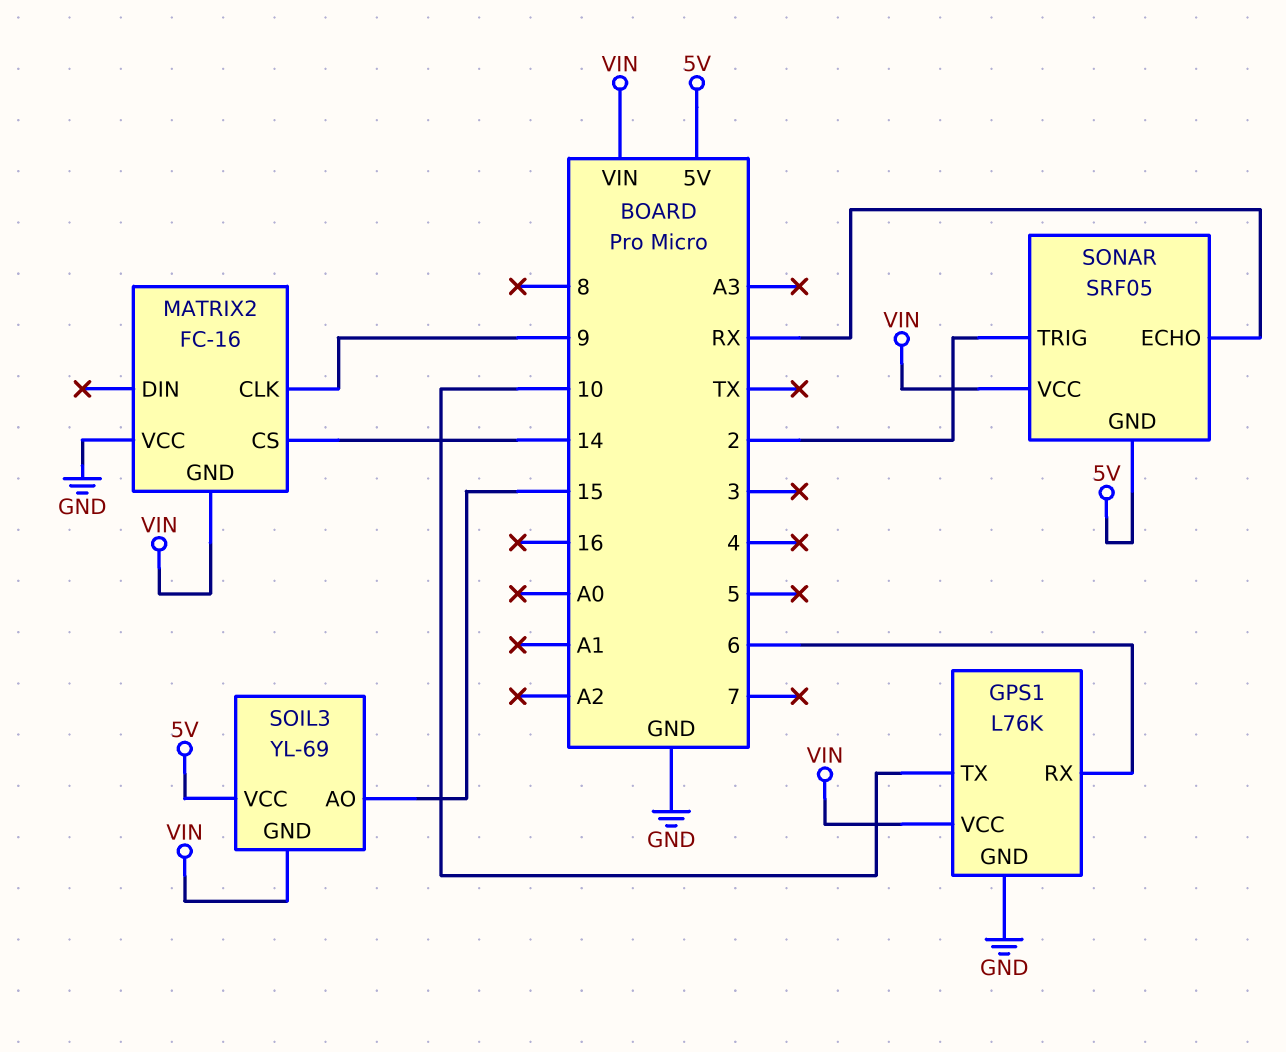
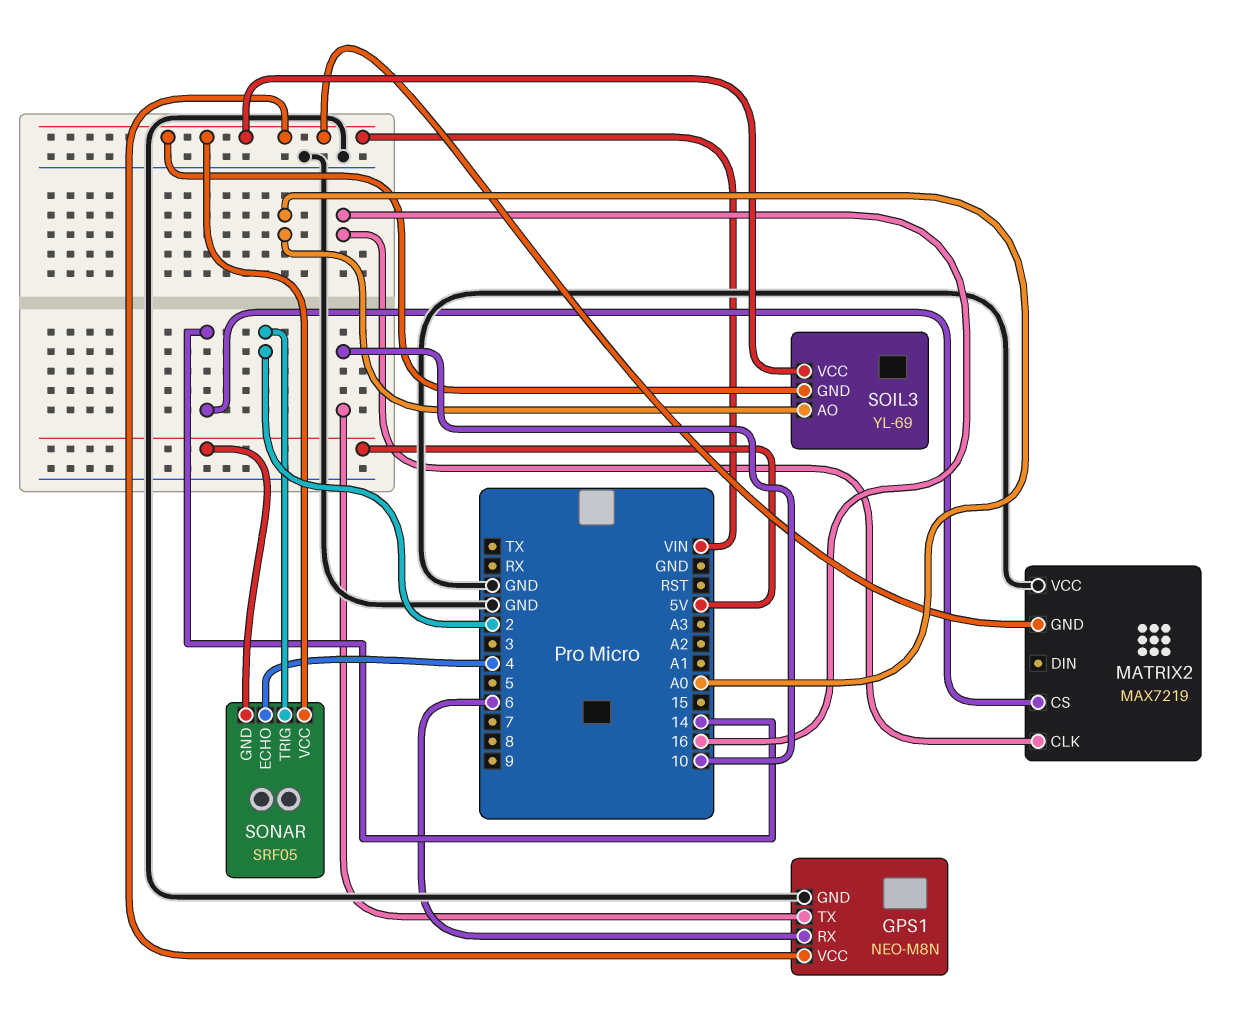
GPS1: L76K -> NEO-M8N
MATRIX2: FC-16 -> MAX7219
MATRIX2 pin CLK: 9 -> 16
SOIL3 pin AO: 15 -> A0
SOIL3 pin VCC: 5V -> VIN
SONAR pin ECHO: RX -> 4

